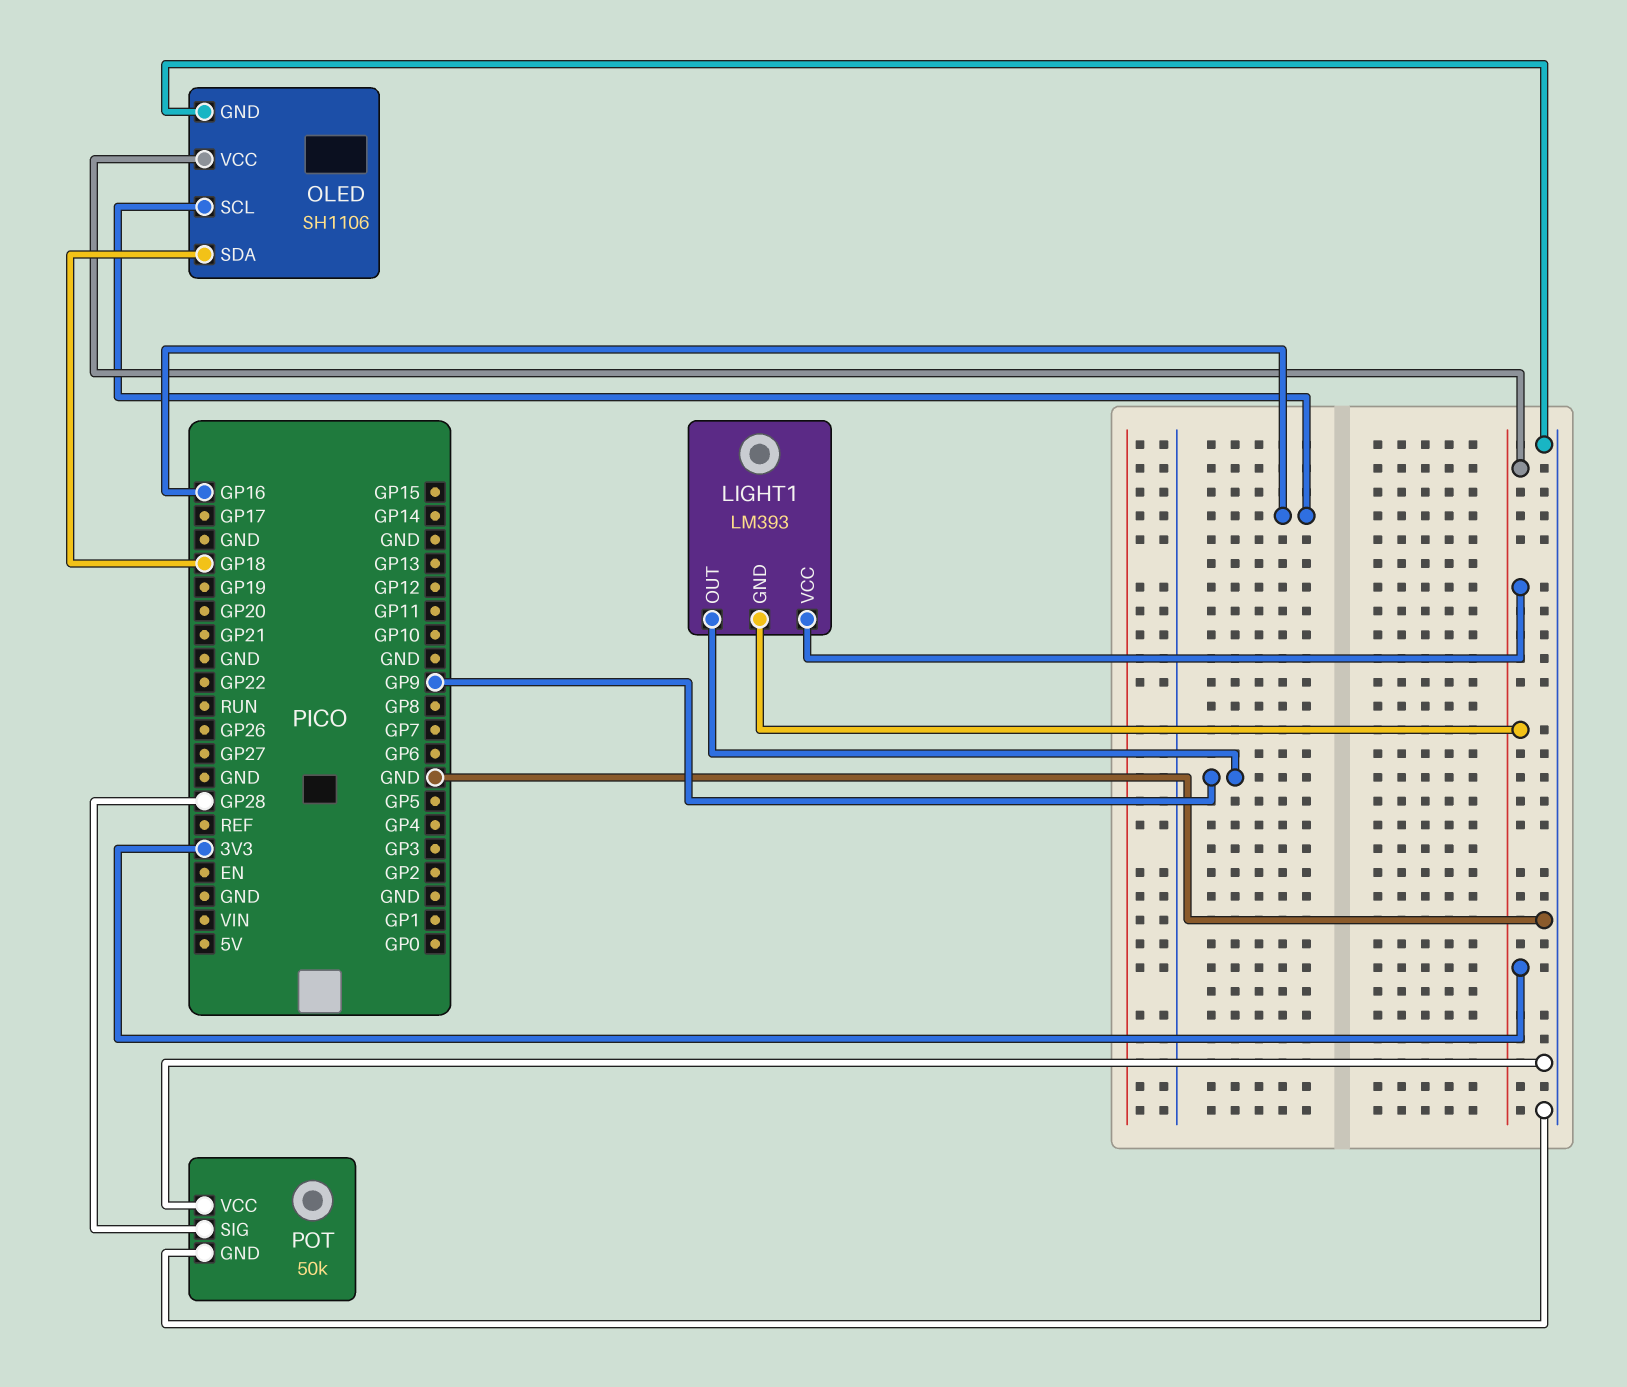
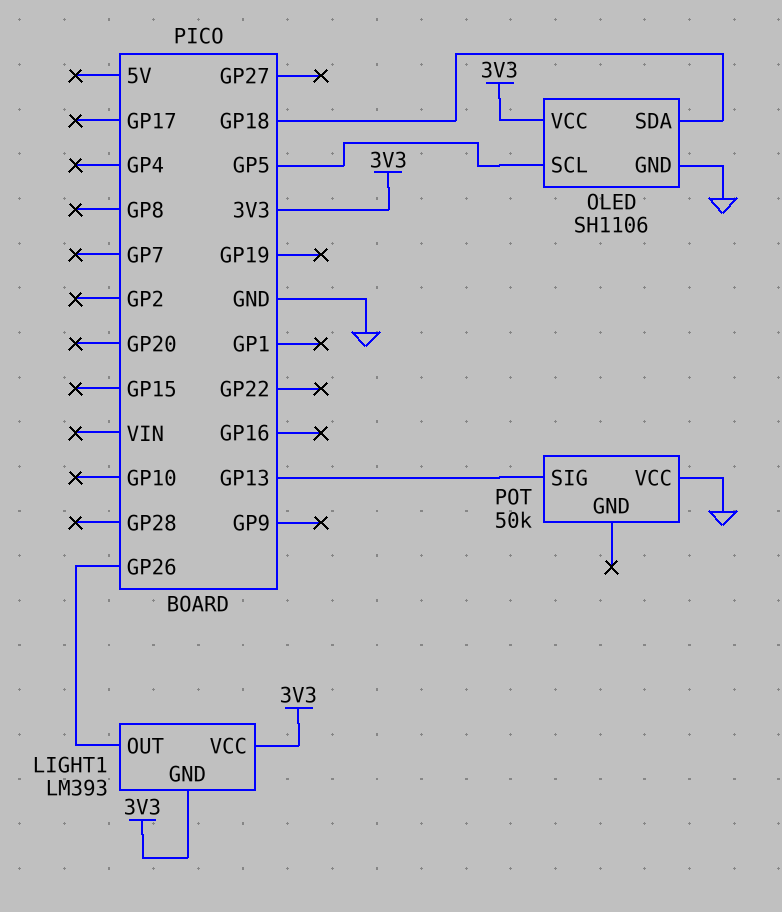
LIGHT1 pin OUT: GP9 -> GP26
OLED pin SCL: GP16 -> GP5
POT pin GND: GND -> none
POT pin SIG: GP28 -> GP13

